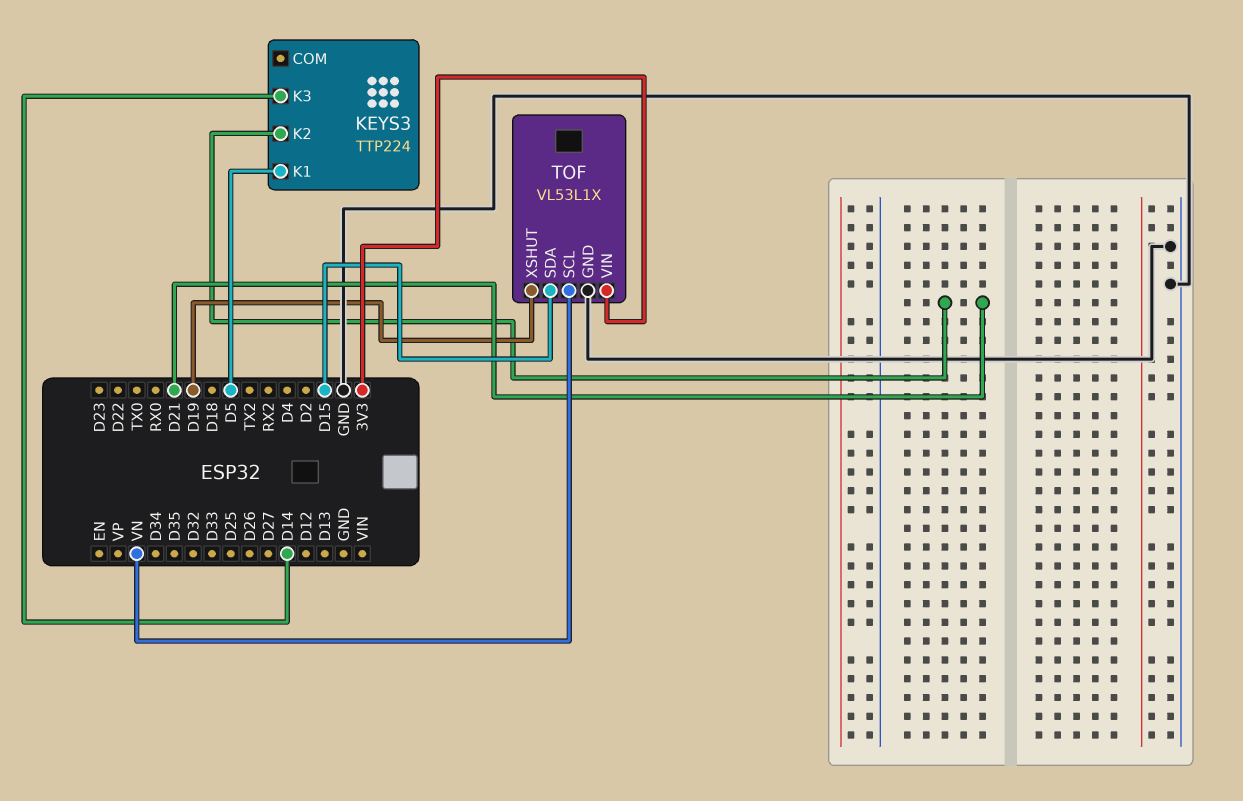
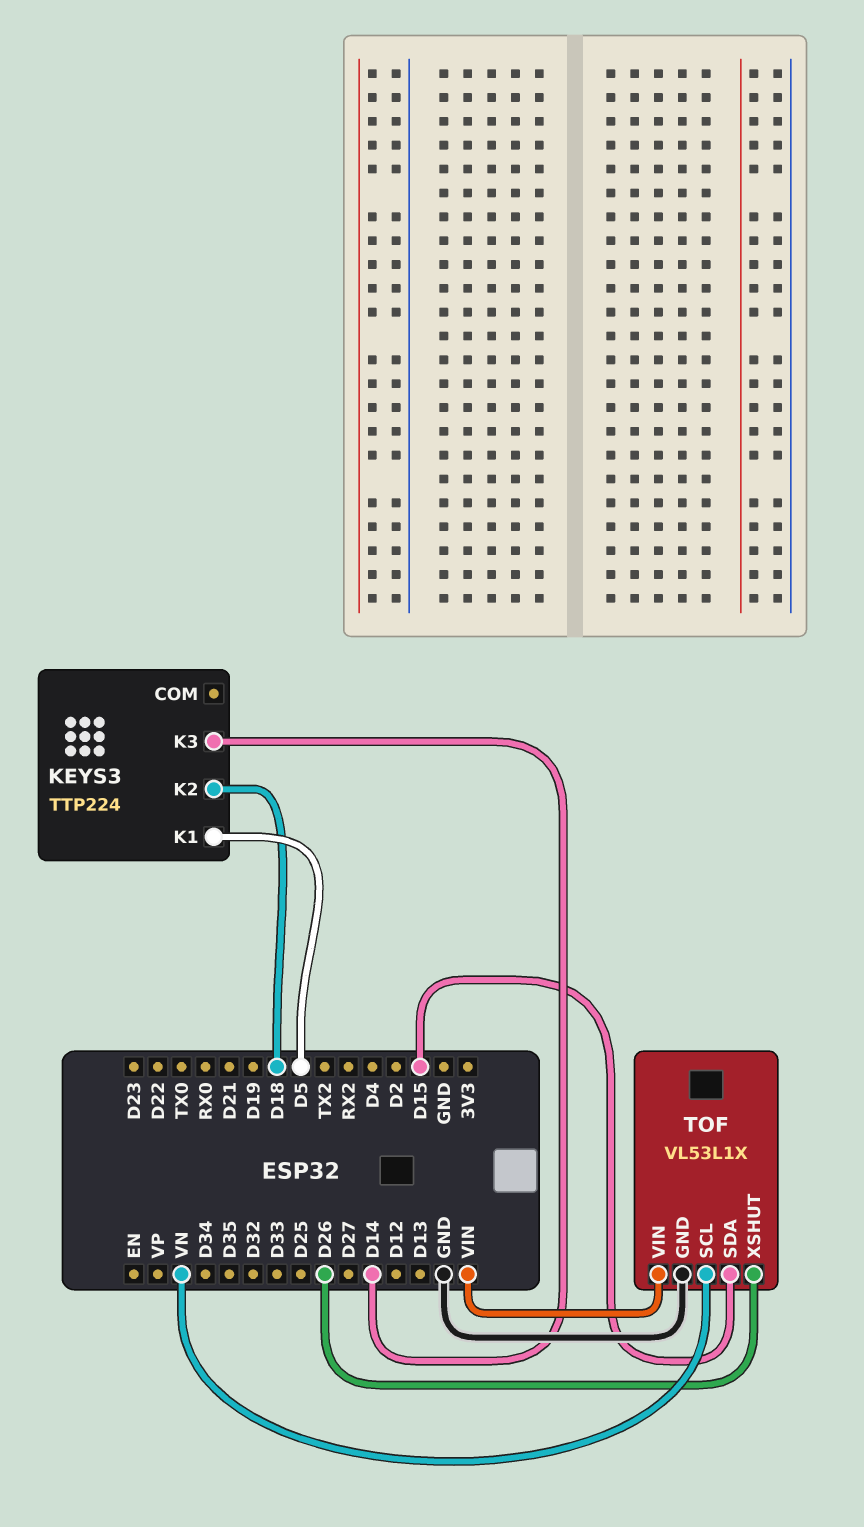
KEYS3 pin K2: D21 -> D18
TOF pin VIN: 3V3 -> VIN
TOF pin XSHUT: D19 -> D26

